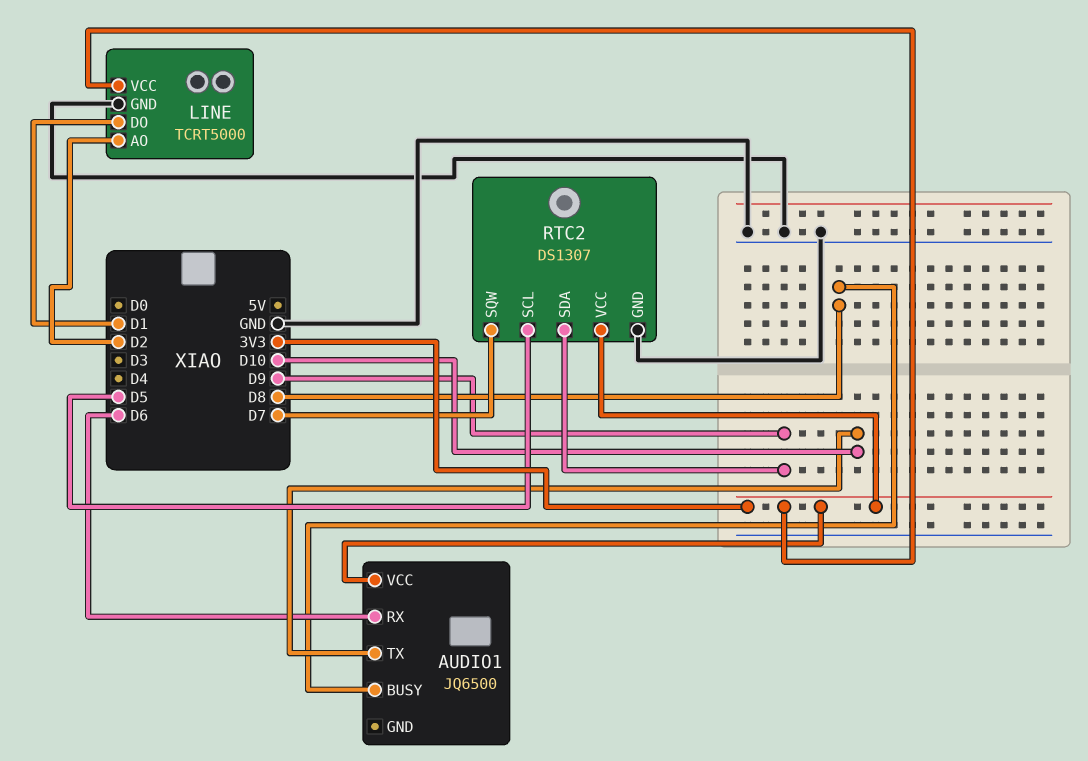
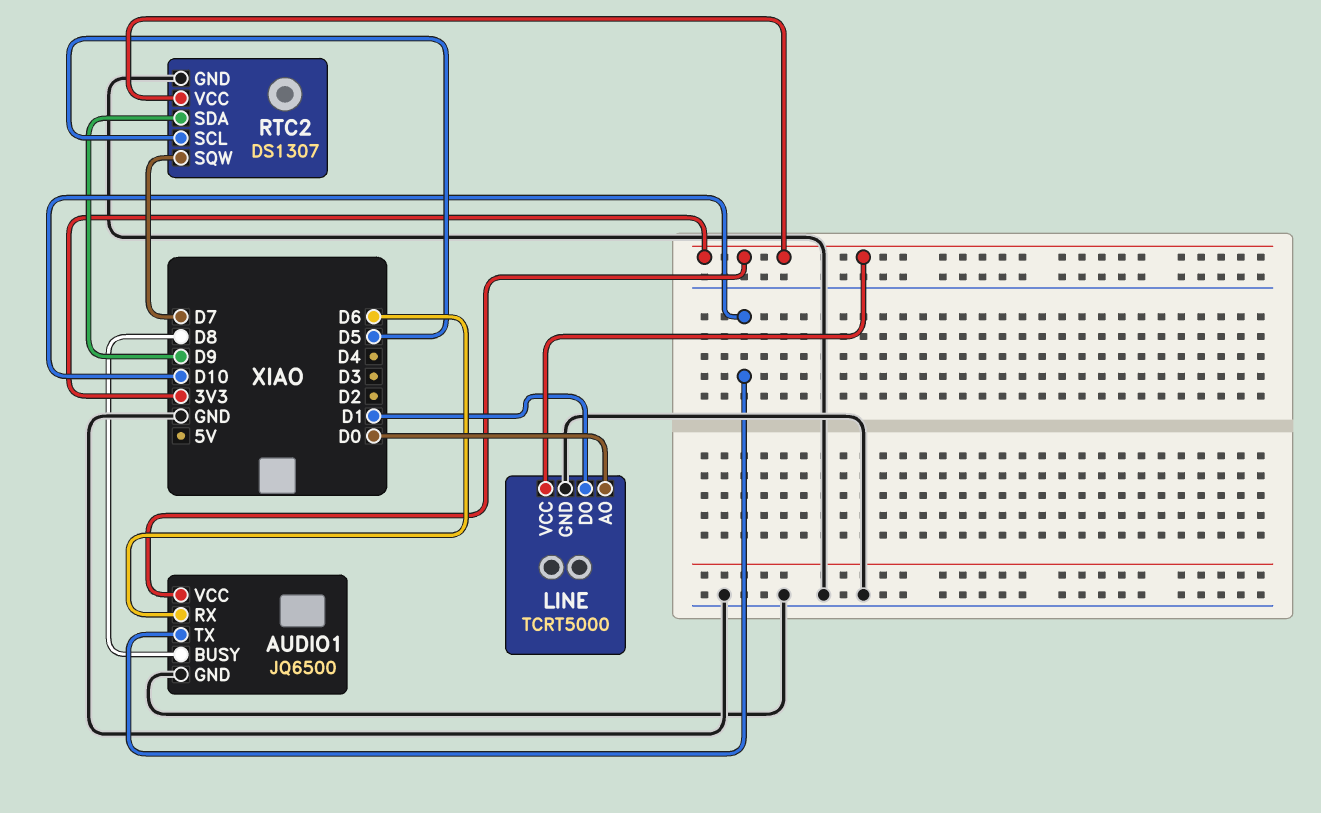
AUDIO1 pin GND: none -> GND
LINE pin AO: D2 -> D0

